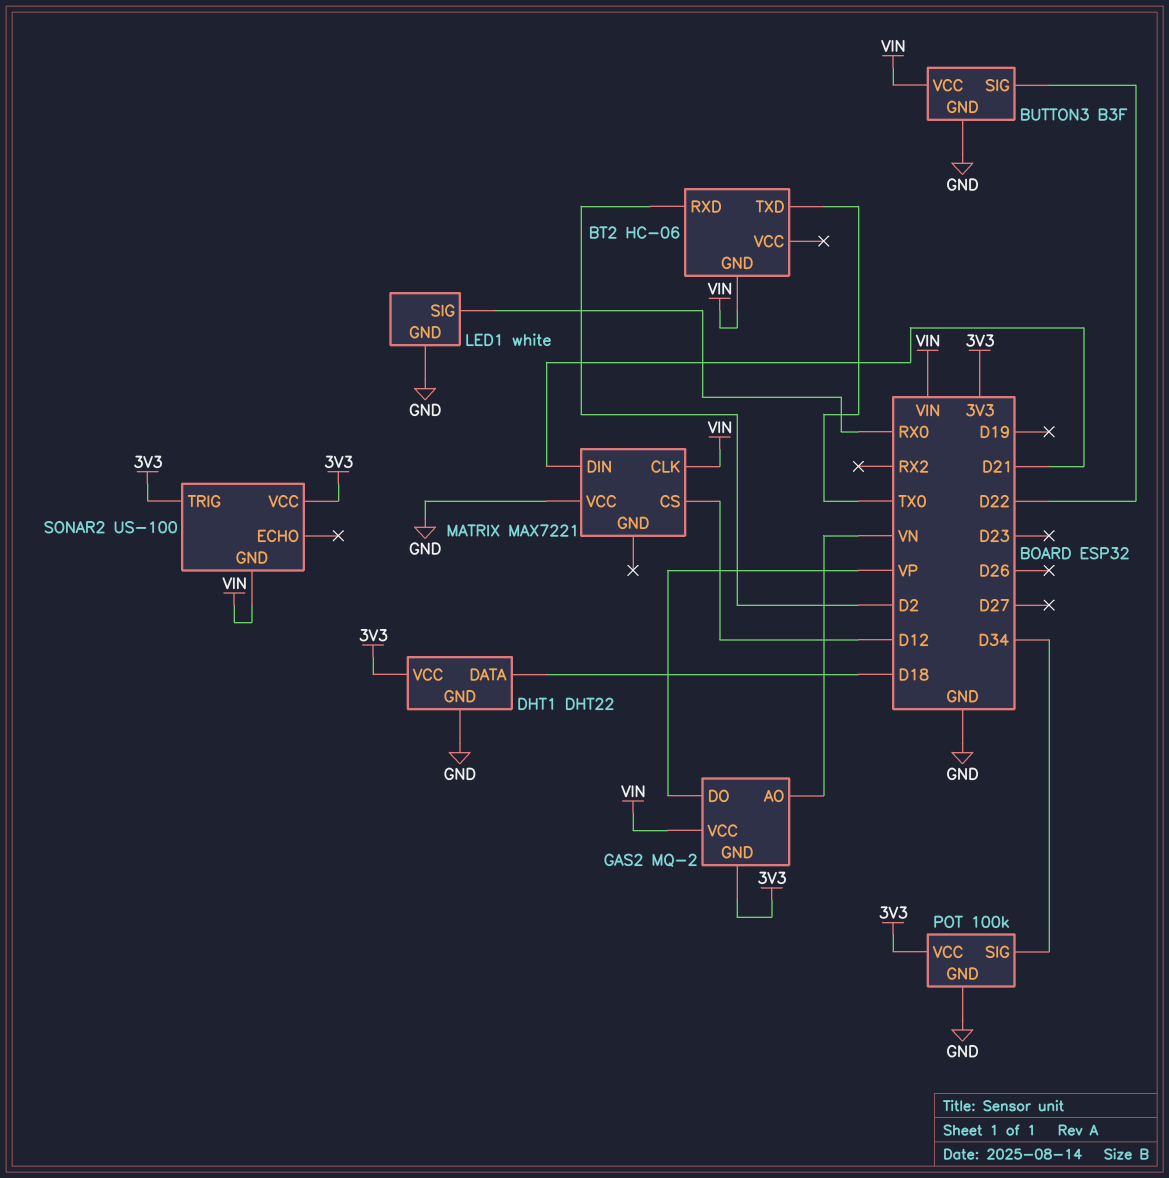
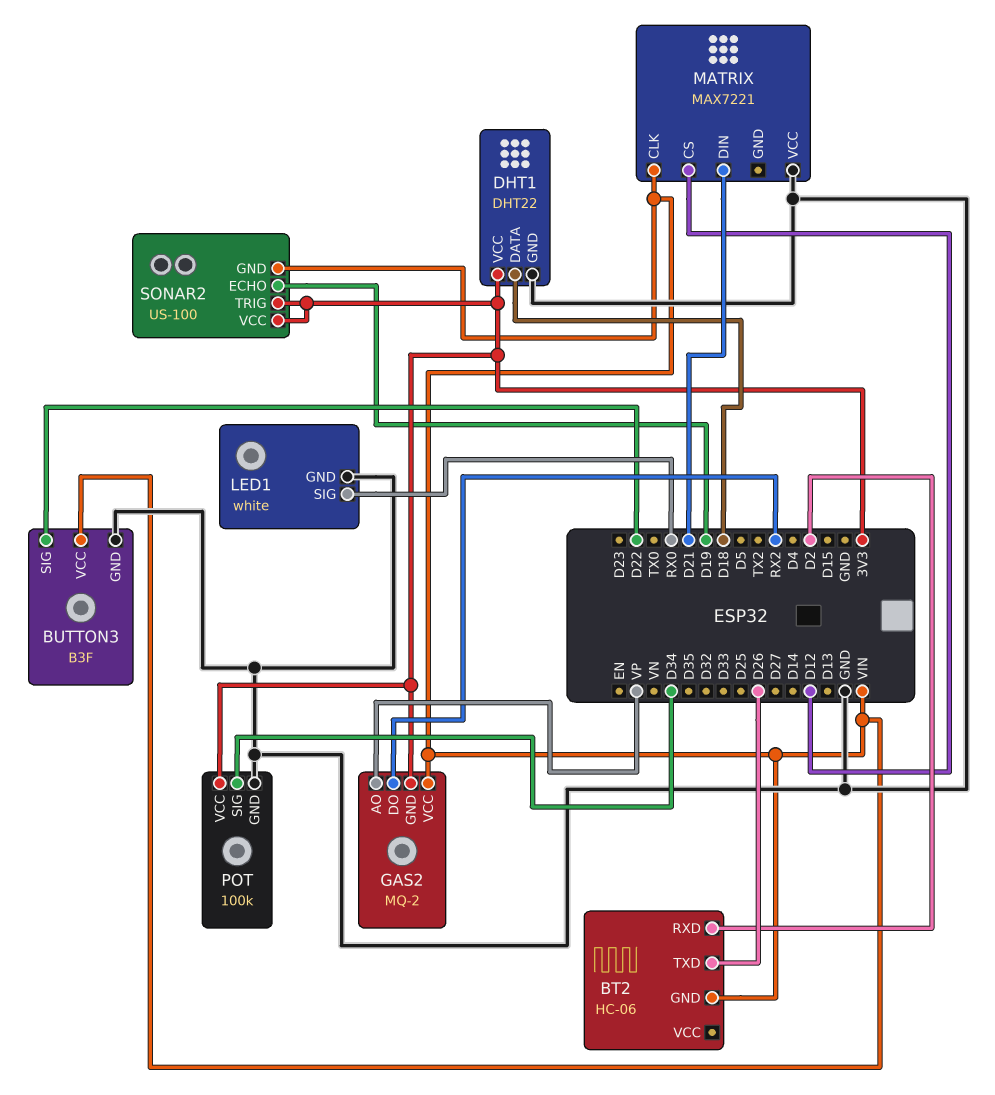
BT2 pin TXD: TX0 -> D26
GAS2 pin AO: VN -> VP
GAS2 pin DO: VP -> RX2
SONAR2 pin ECHO: none -> D19

